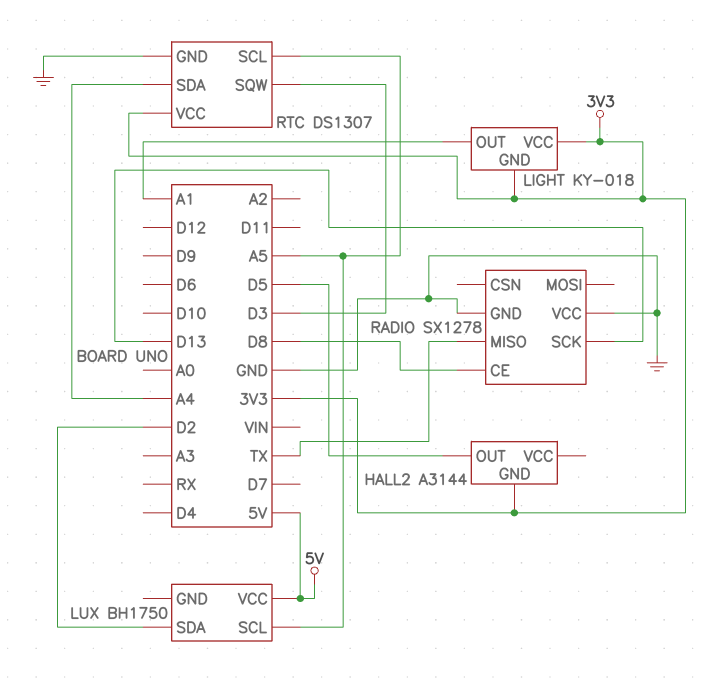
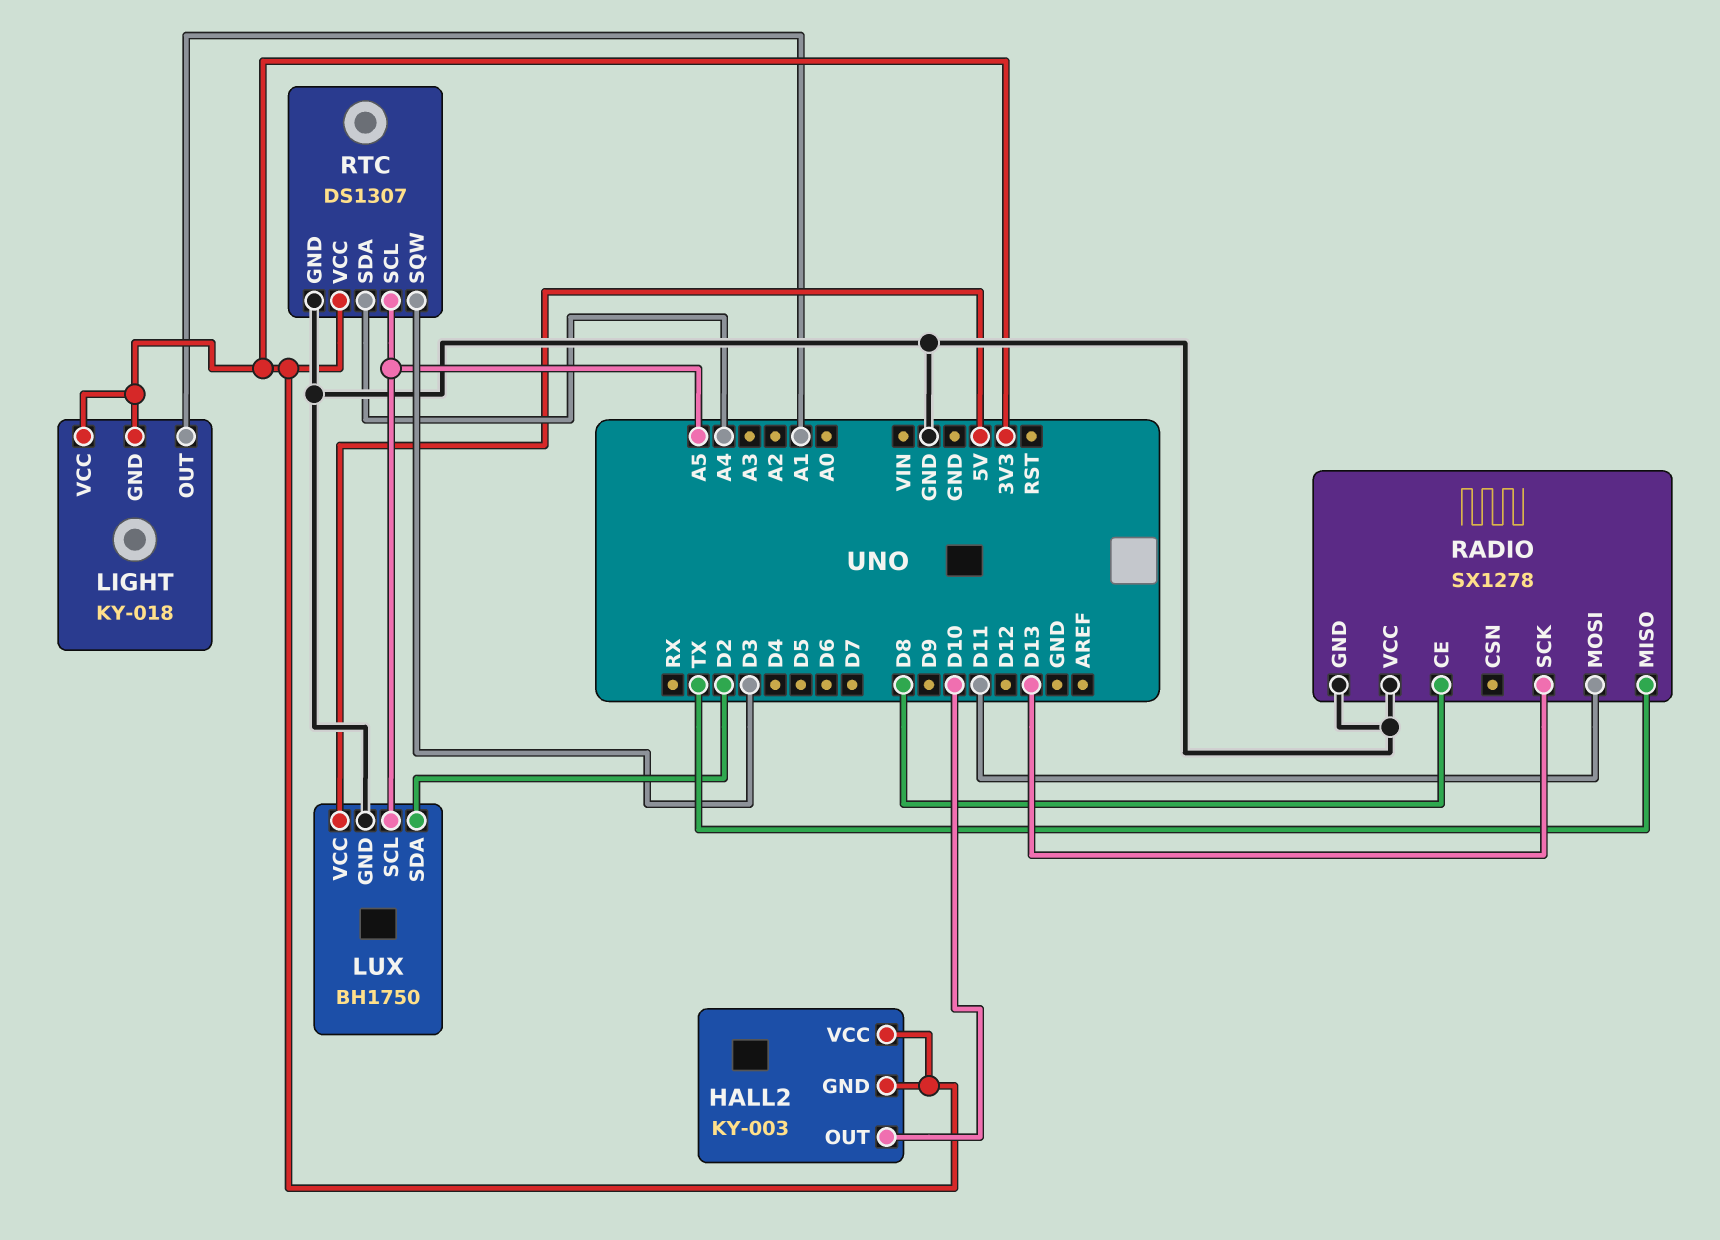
HALL2: A3144 -> KY-003
HALL2 pin OUT: D5 -> D10
HALL2 pin VCC: none -> 3V3
LUX pin GND: none -> GND
RADIO pin MOSI: none -> D11

